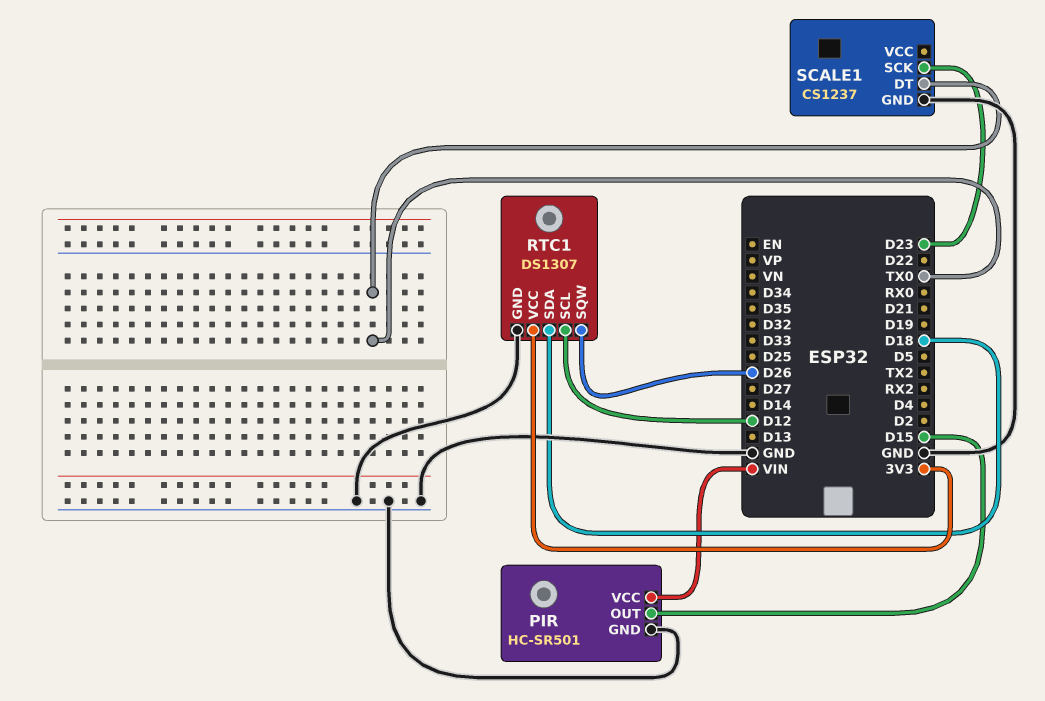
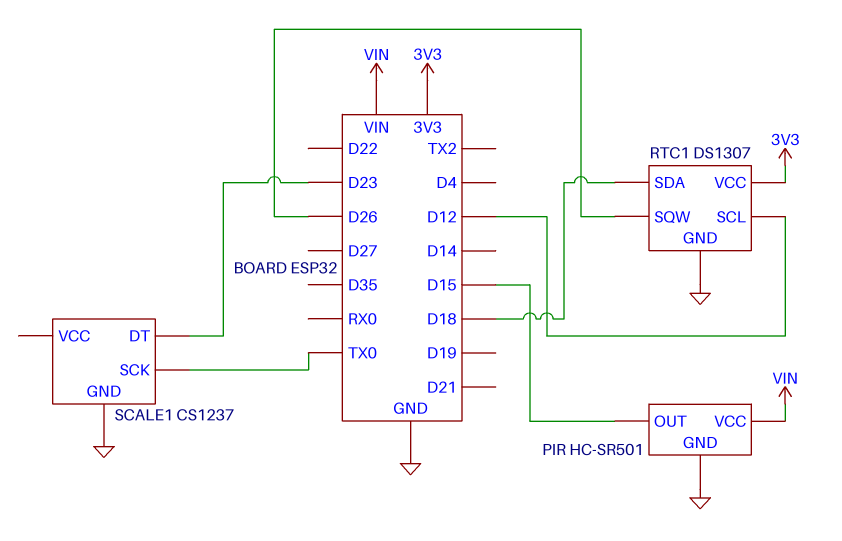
SCALE1 pin DT: TX0 -> D23
SCALE1 pin SCK: D23 -> TX0

